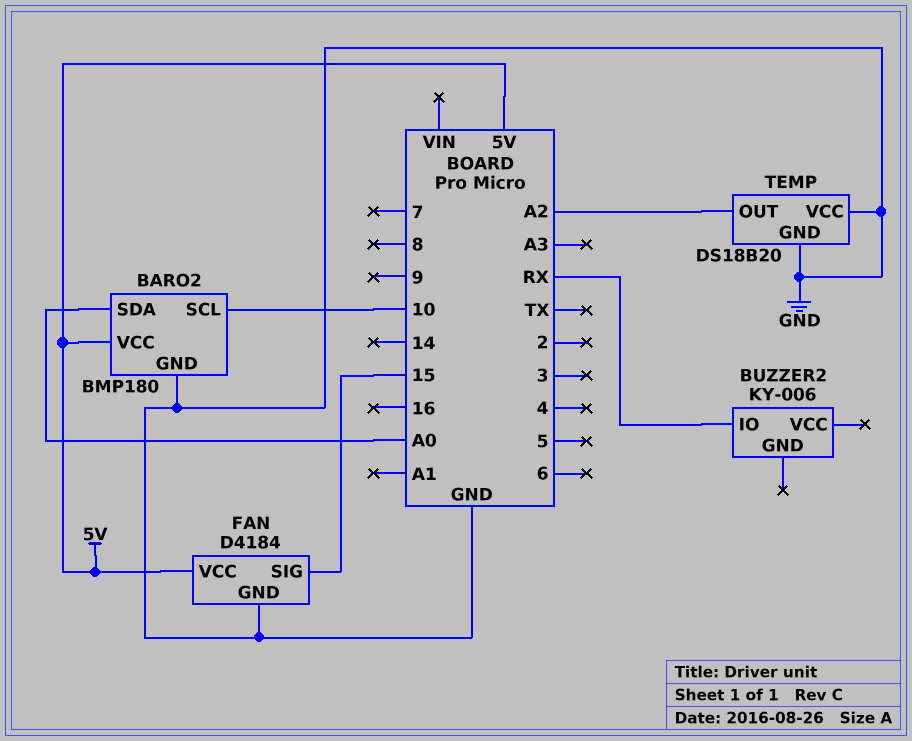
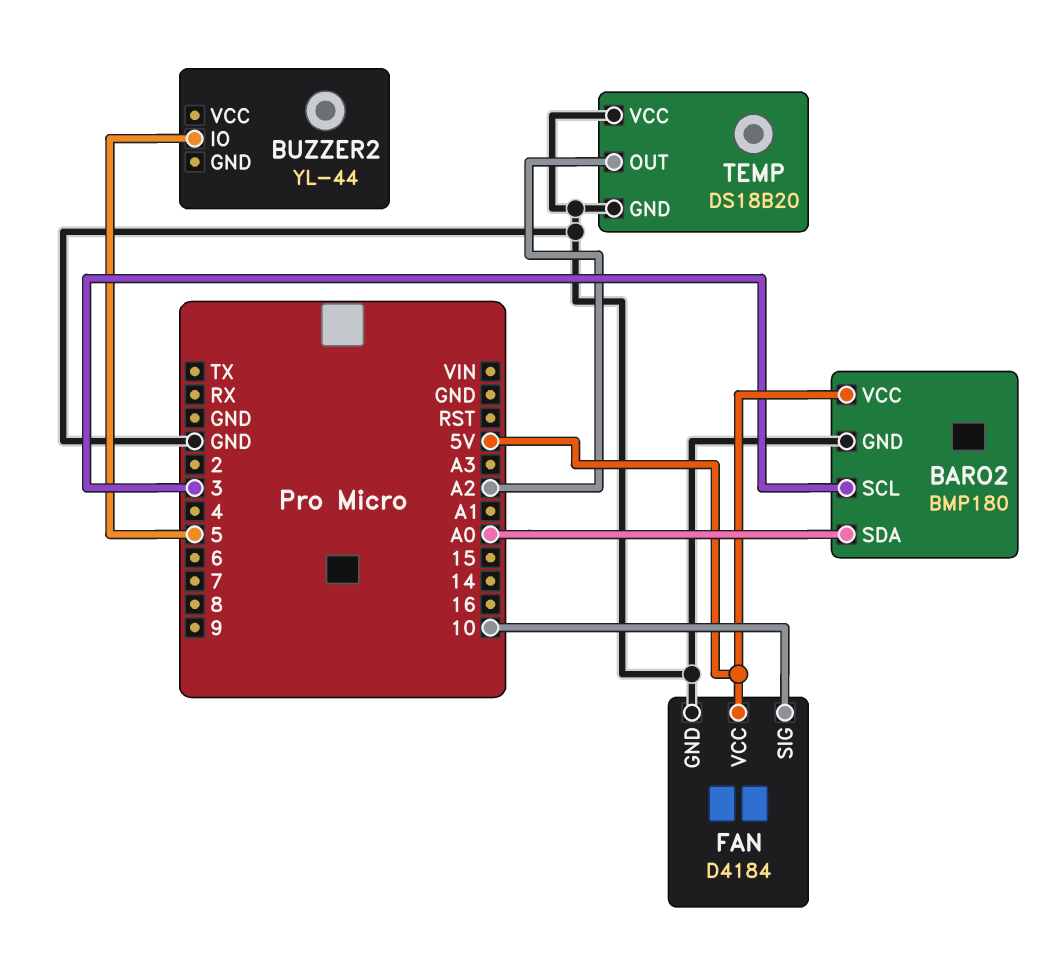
BARO2 pin SCL: 10 -> 3
BUZZER2: KY-006 -> YL-44
BUZZER2 pin IO: RX -> 5
FAN pin SIG: 15 -> 10

